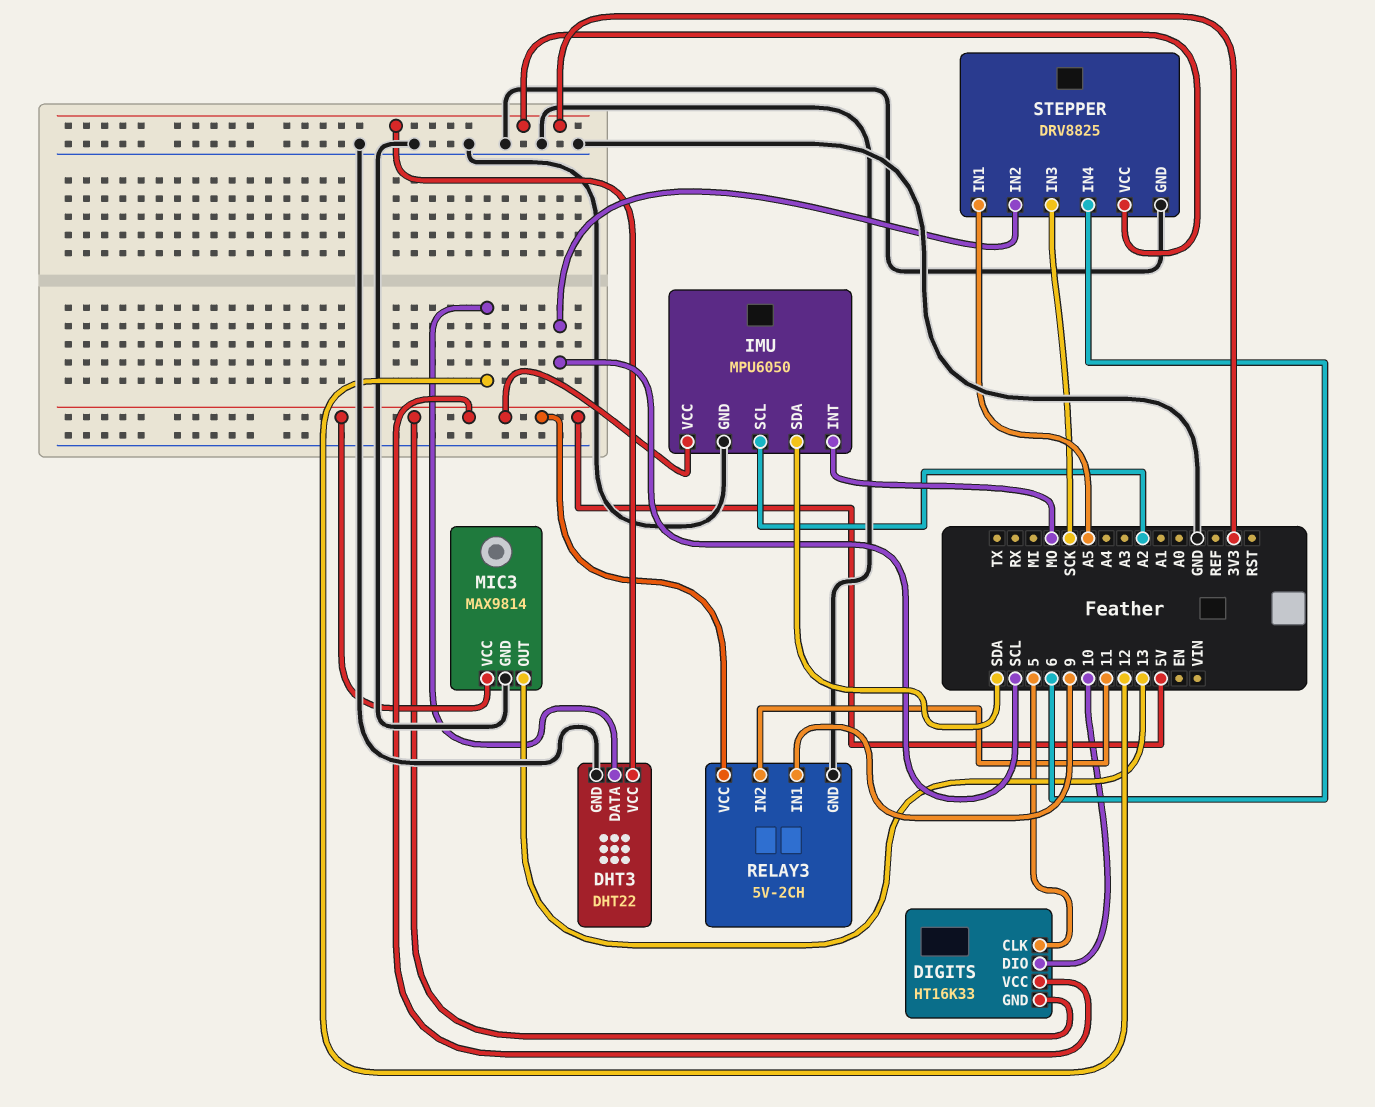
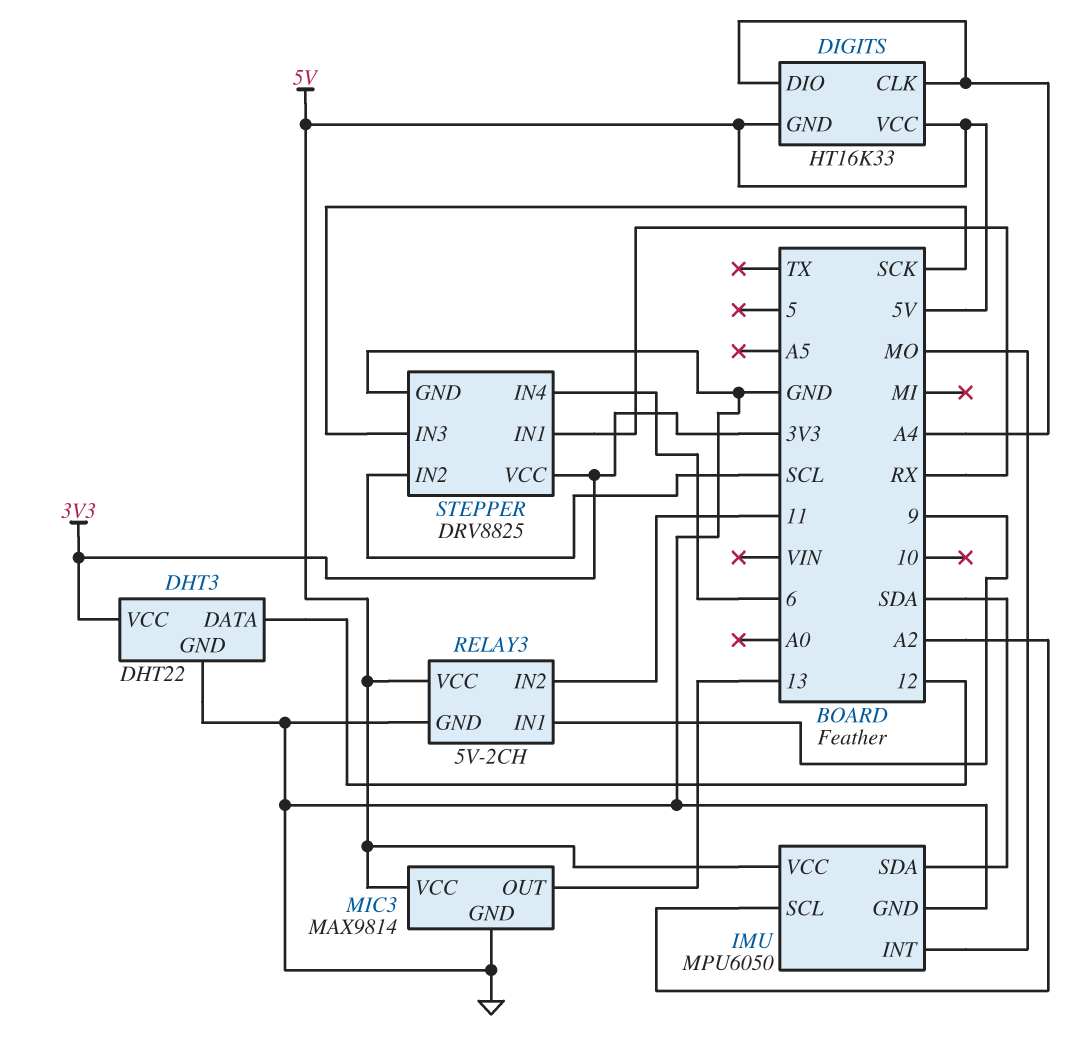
DIGITS pin CLK: 5 -> A4
DIGITS pin DIO: 10 -> A4
STEPPER pin IN1: A5 -> RX

